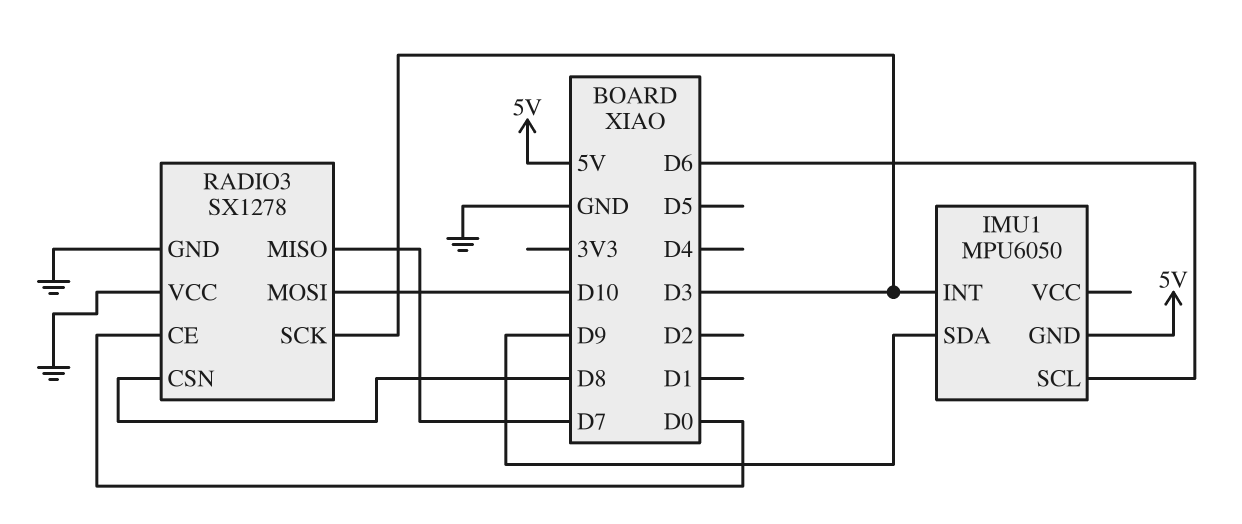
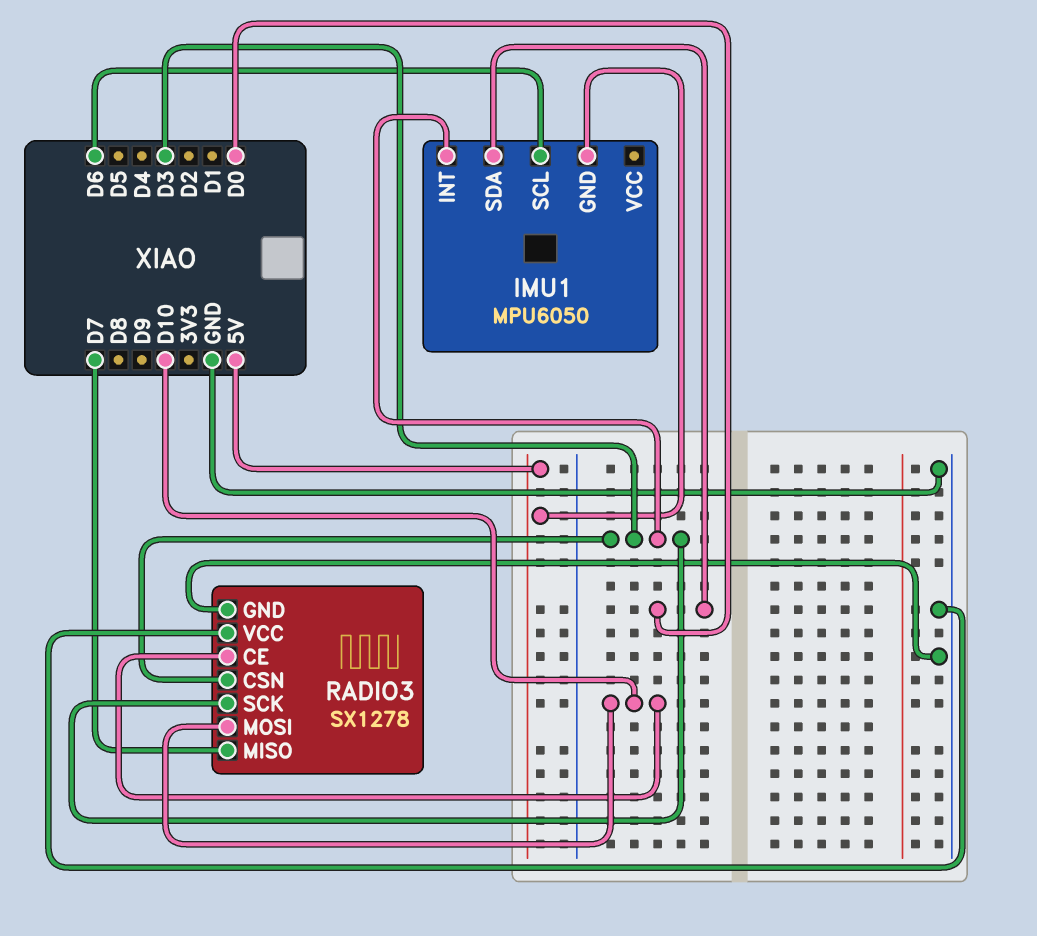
IMU1 pin SDA: D9 -> D0
RADIO3 pin CE: D0 -> D10
RADIO3 pin CSN: D8 -> D3

